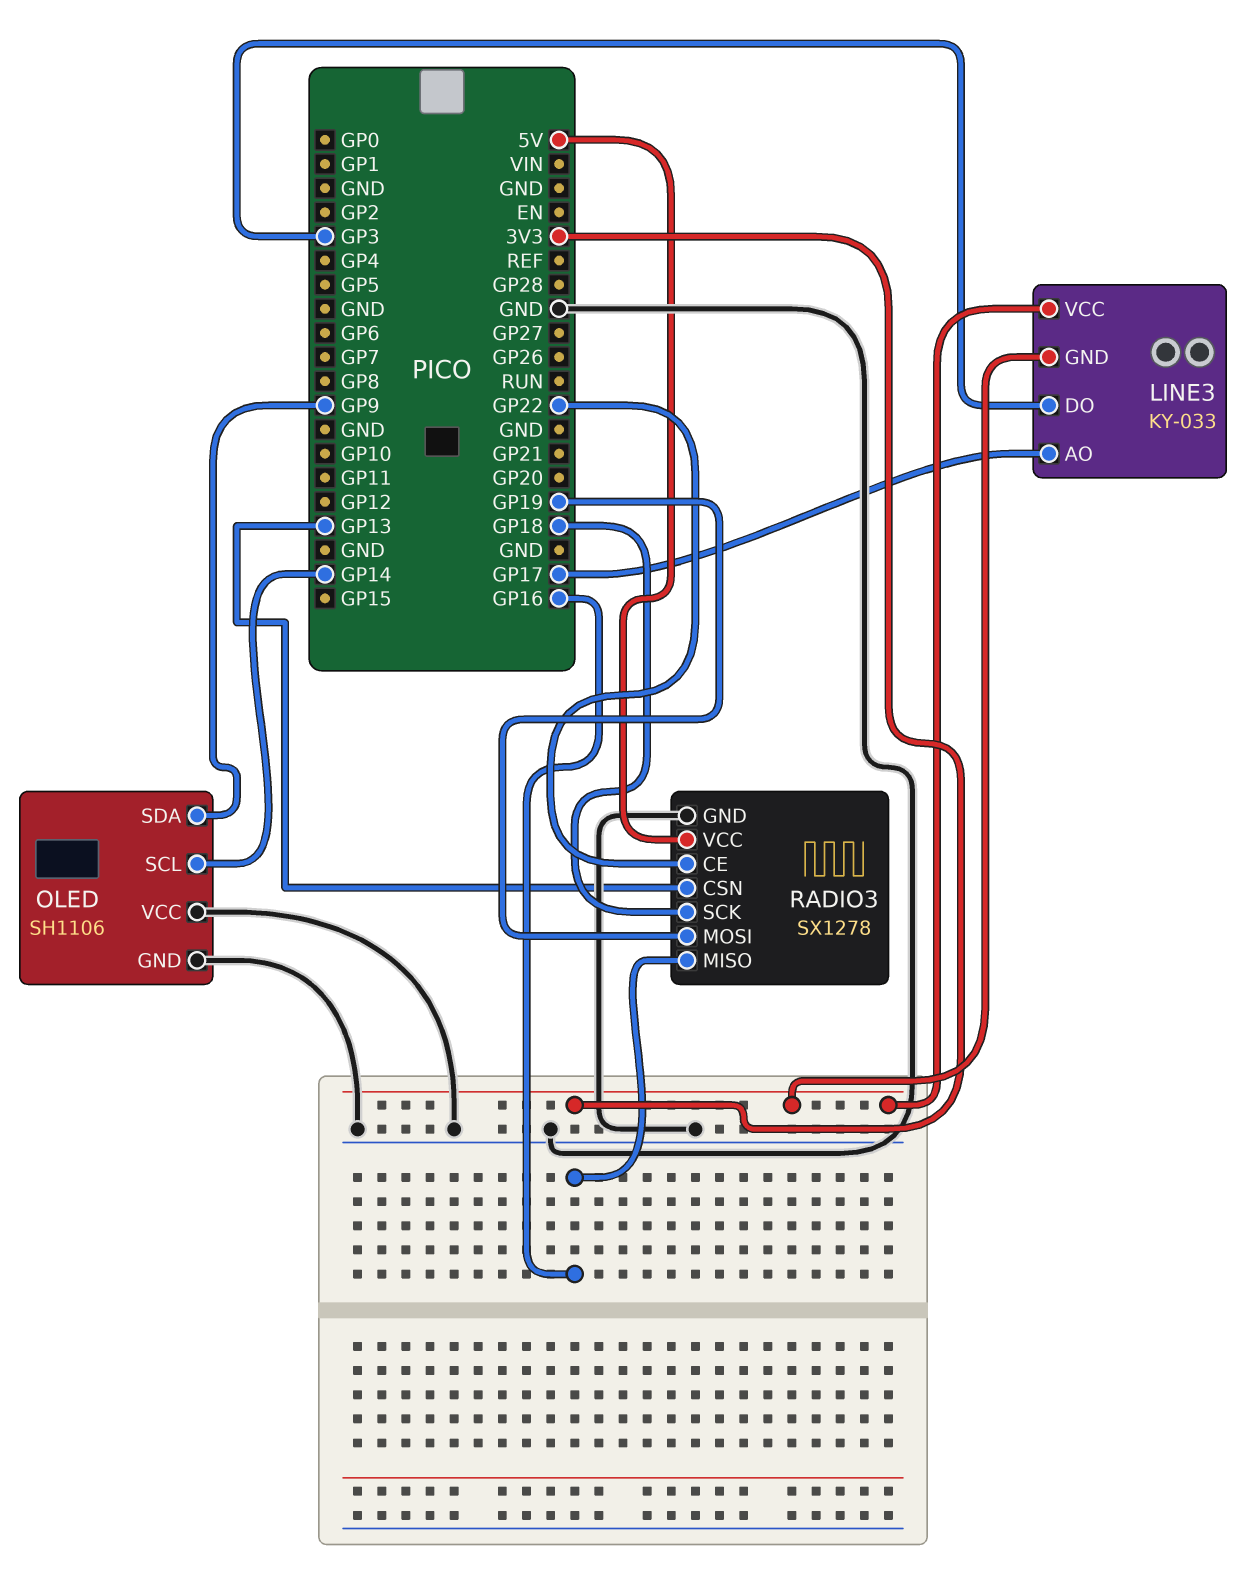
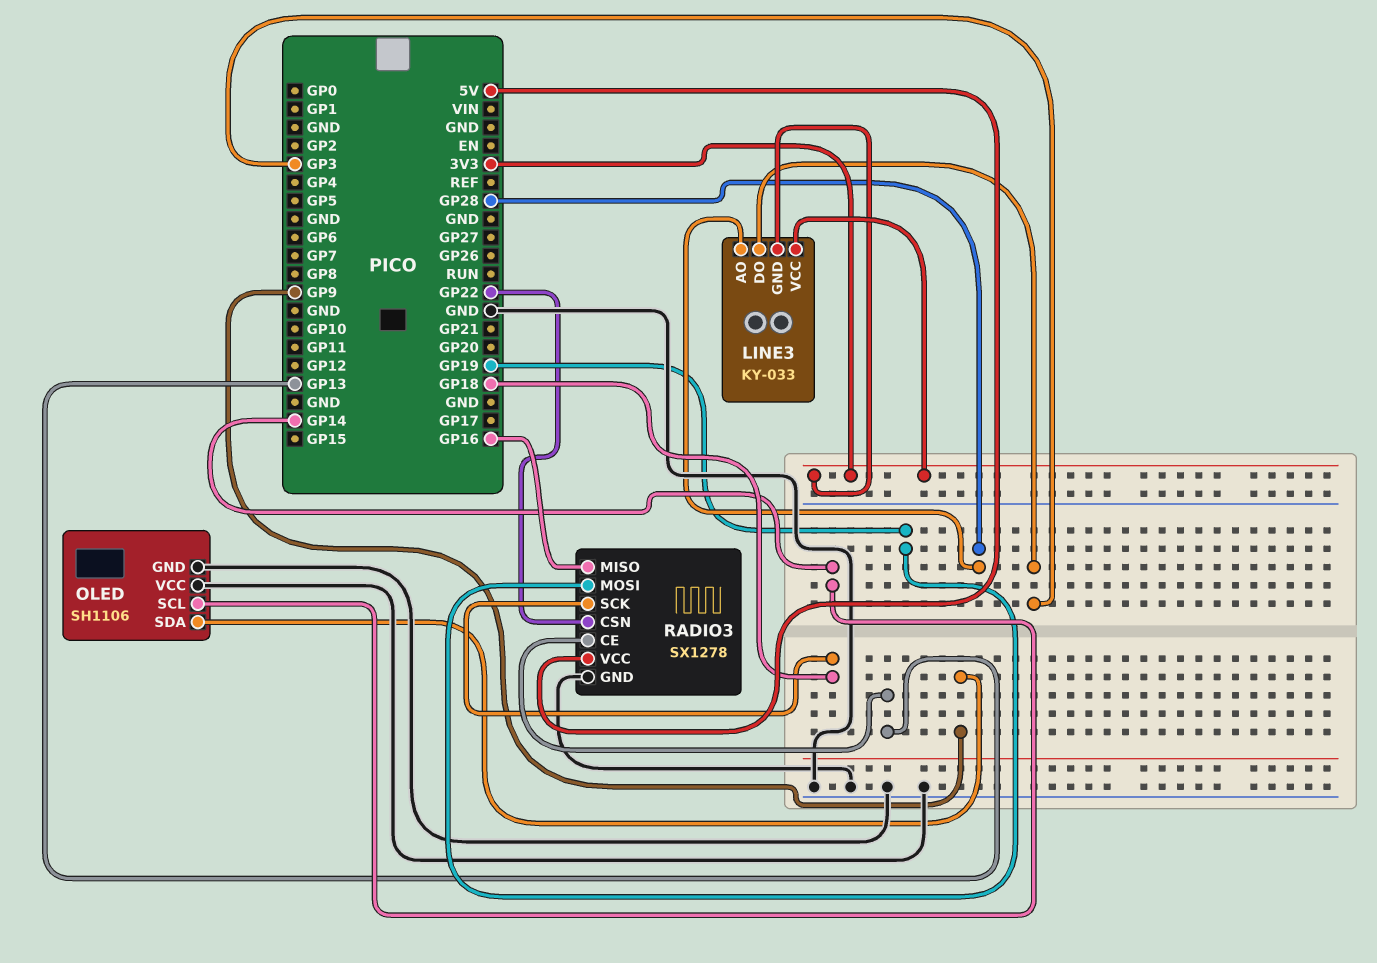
LINE3 pin AO: GP17 -> GP28
RADIO3 pin CE: GP22 -> GP13
RADIO3 pin CSN: GP13 -> GP22

